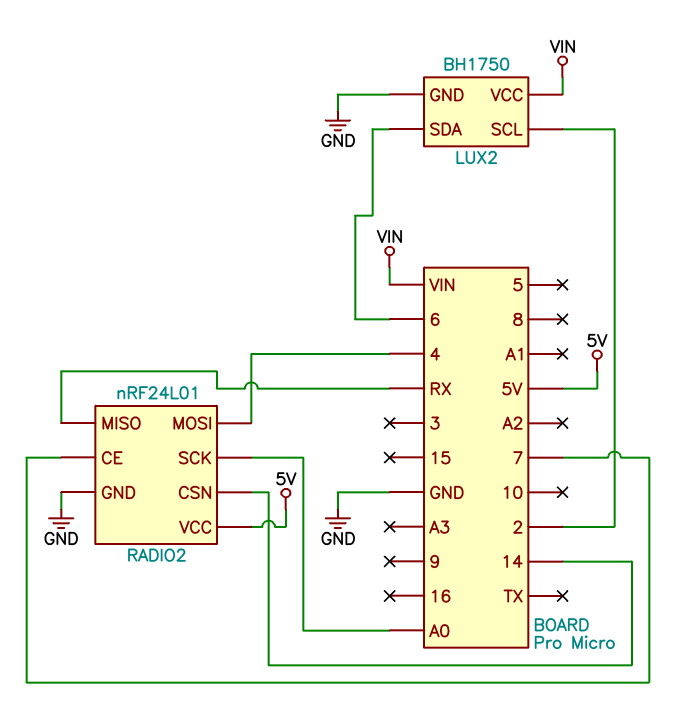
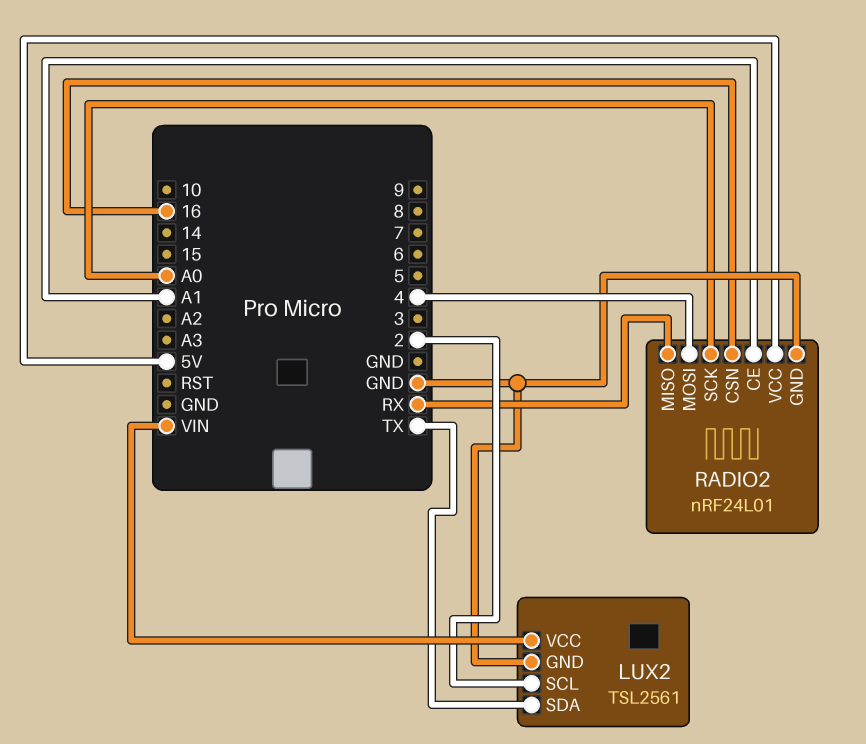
LUX2: BH1750 -> TSL2561
LUX2 pin SDA: 6 -> TX
RADIO2 pin CE: 7 -> A1
RADIO2 pin CSN: 14 -> 16

